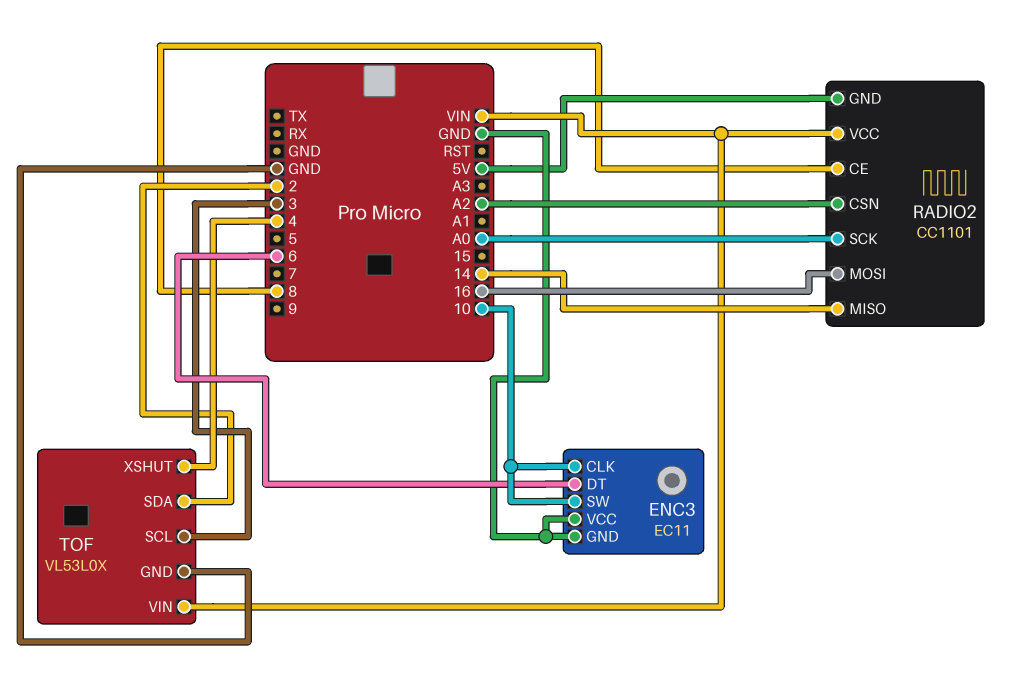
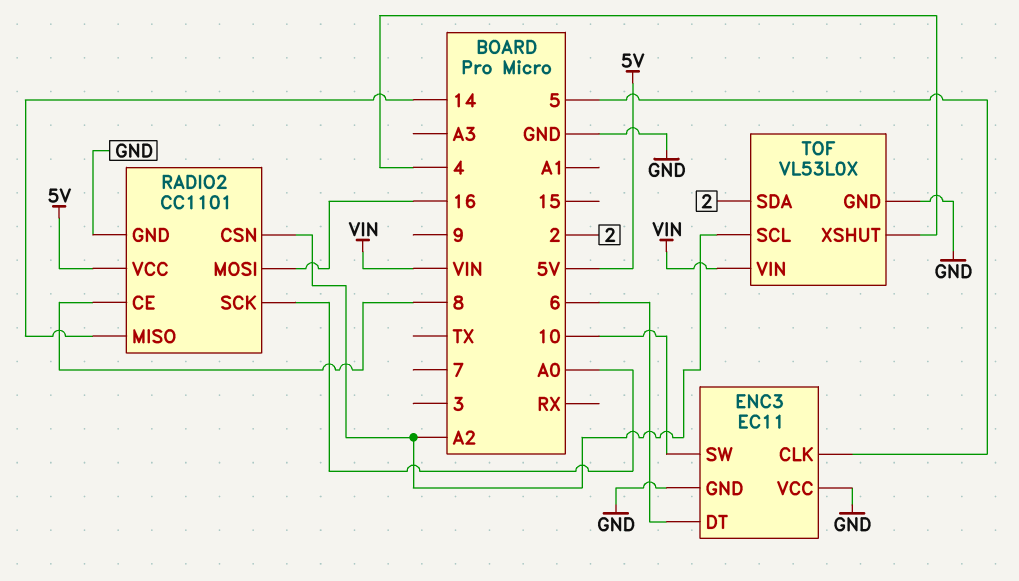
ENC3 pin CLK: 10 -> 5
RADIO2 pin GND: 5V -> GND
RADIO2 pin VCC: VIN -> 5V
TOF pin SCL: 3 -> A2

